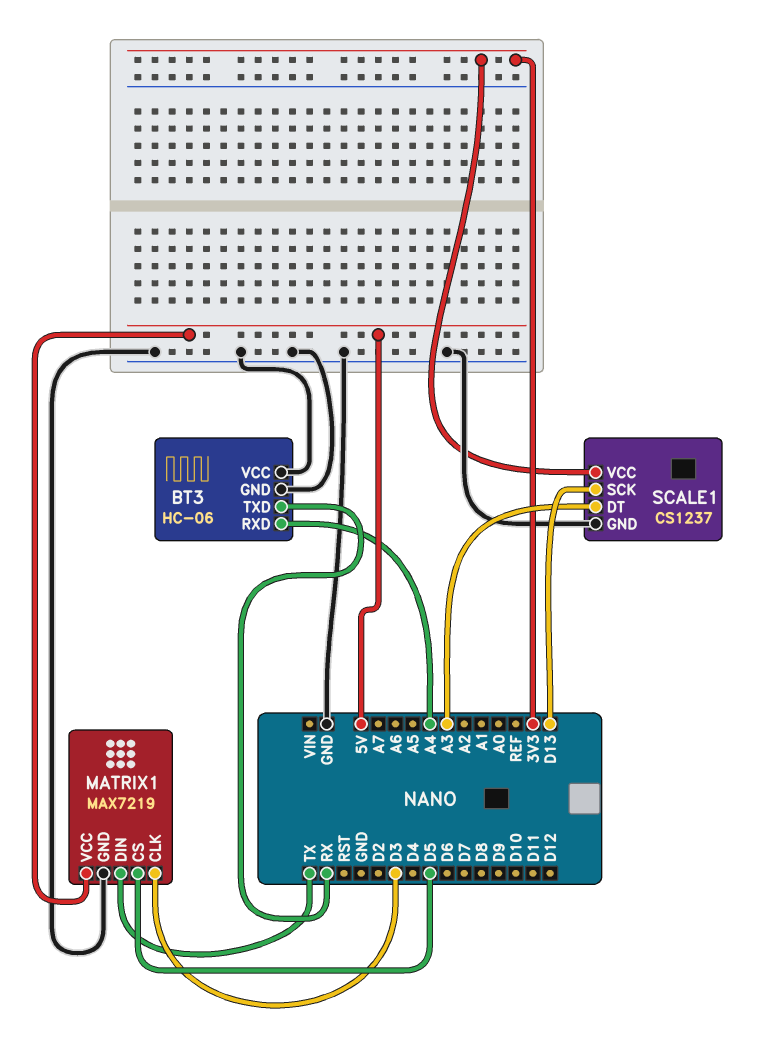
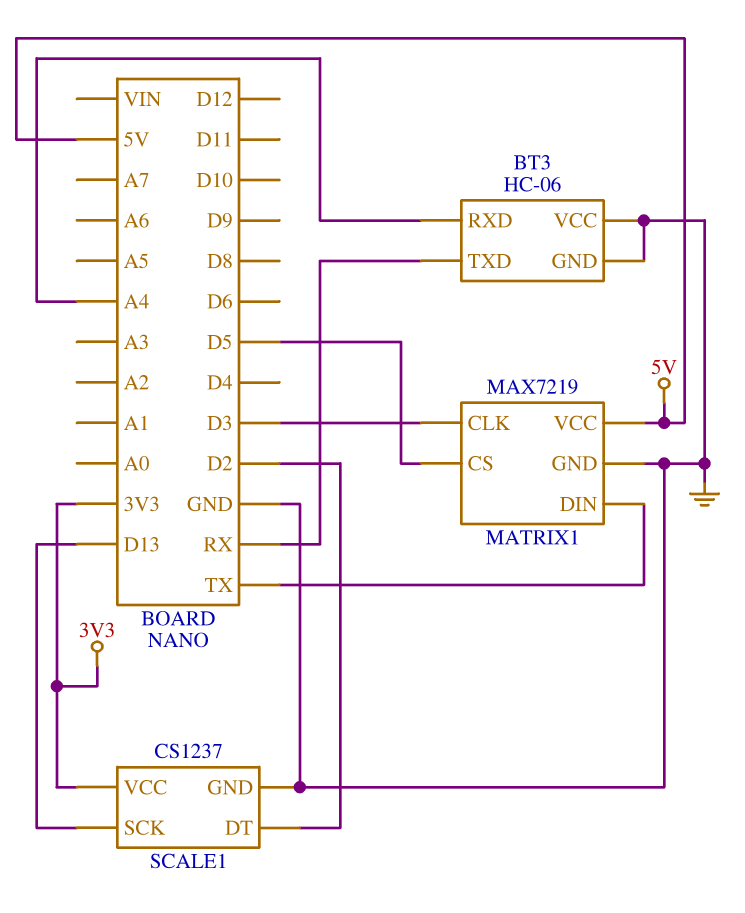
SCALE1 pin DT: A3 -> D2

